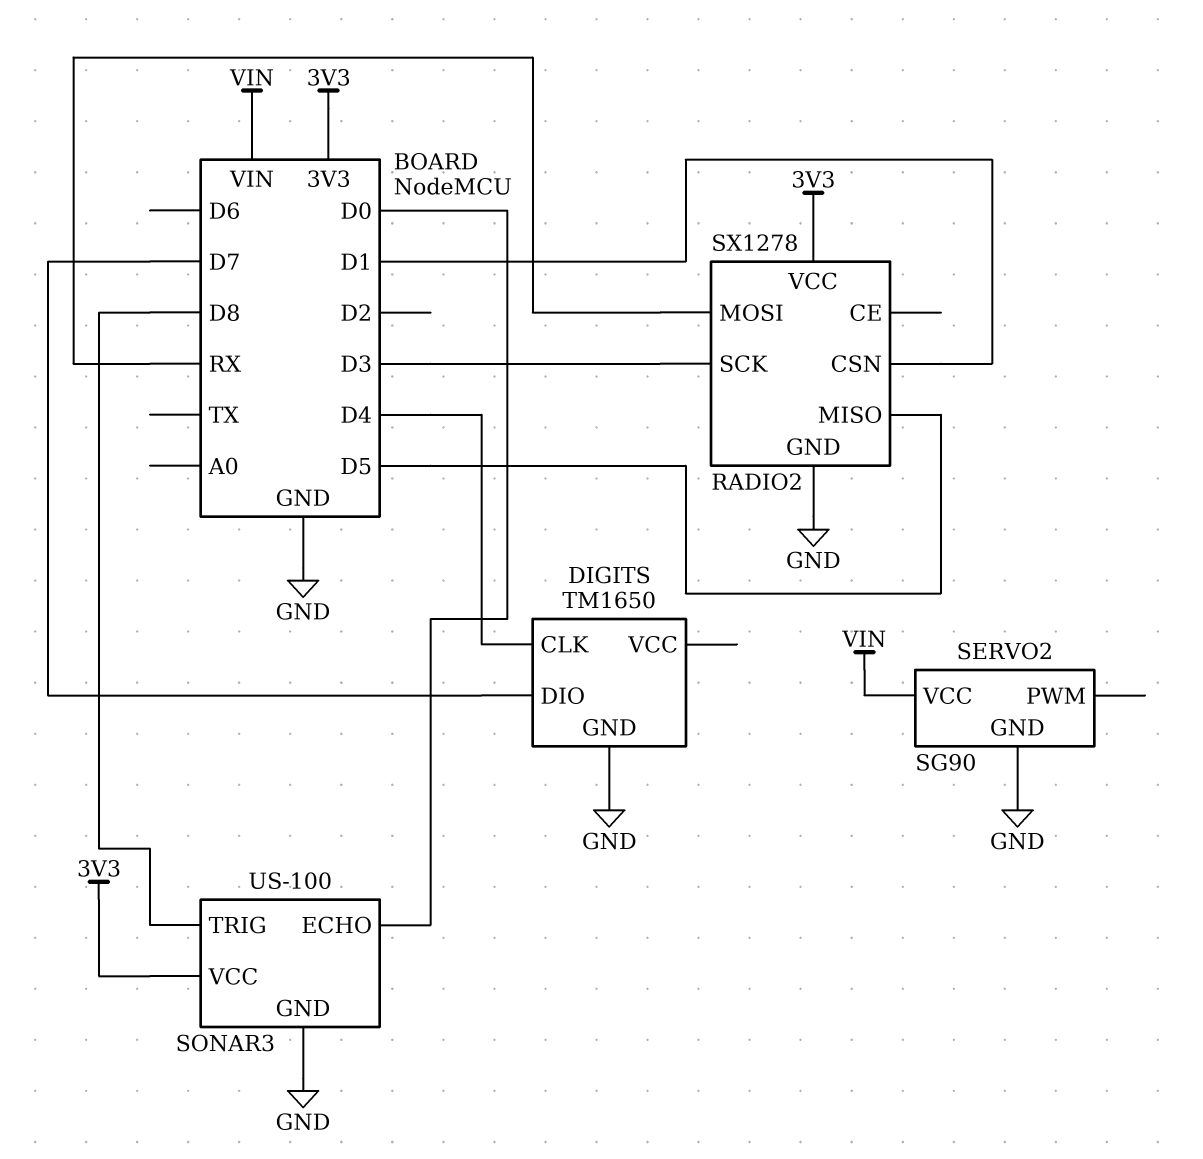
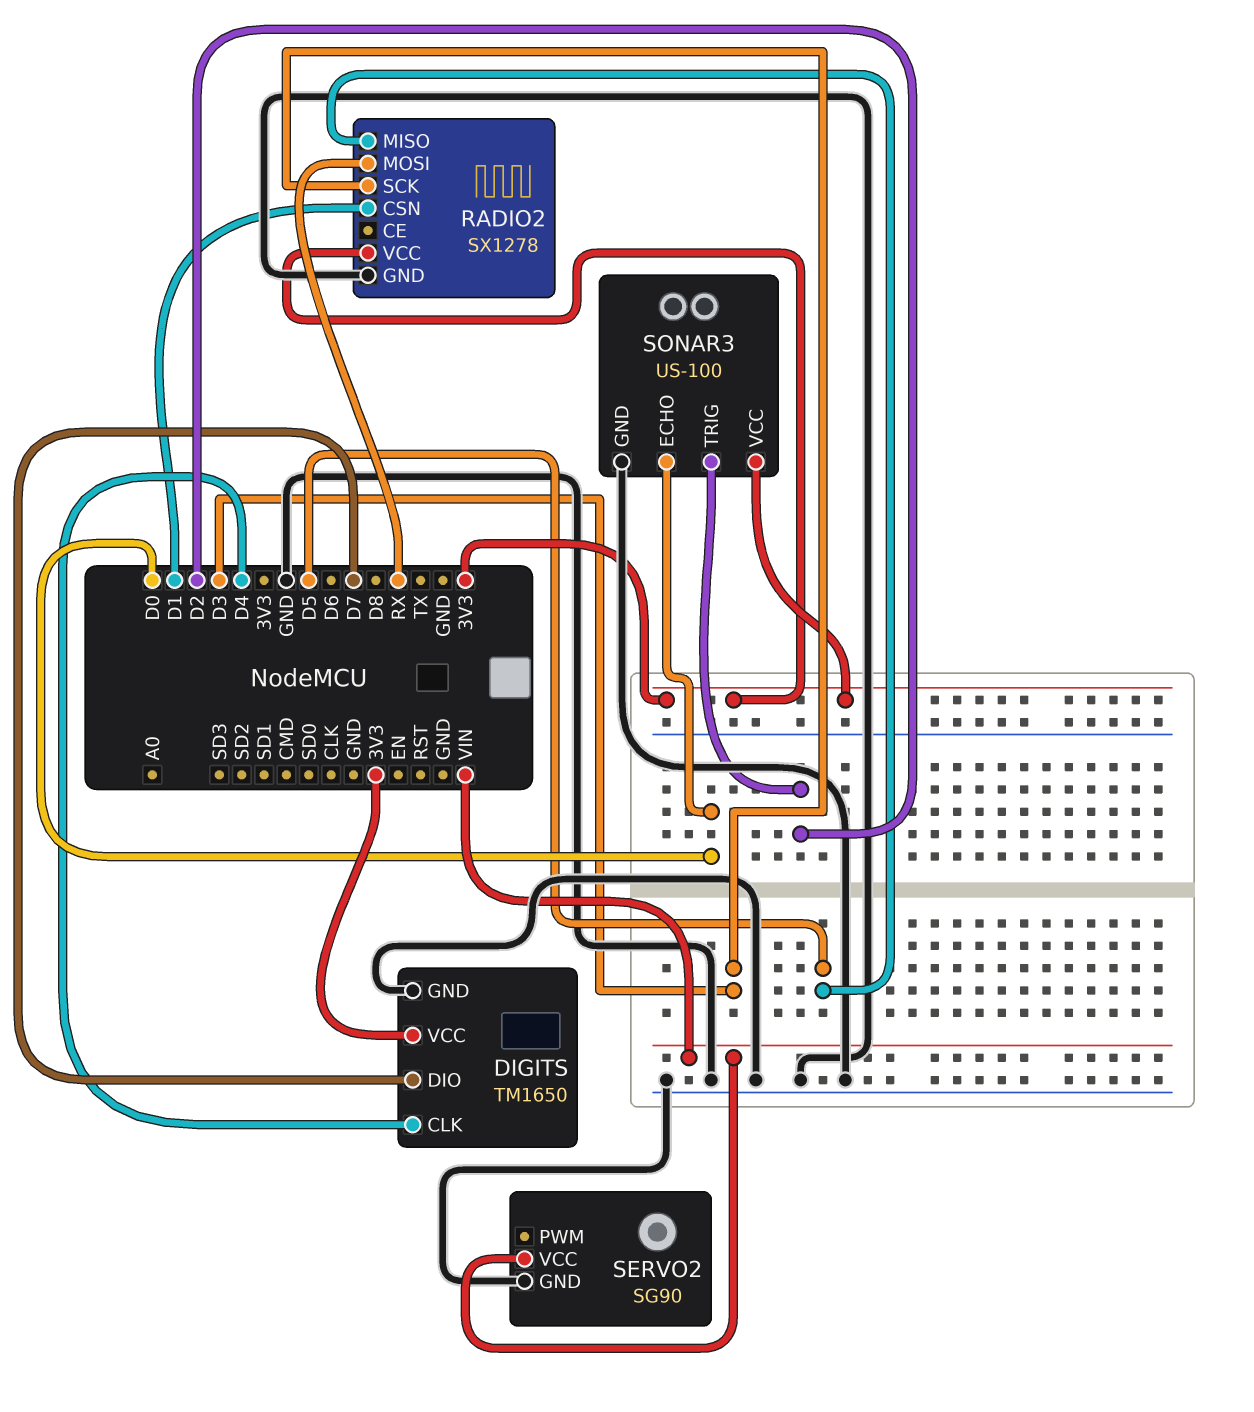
DIGITS pin VCC: none -> 3V3
SONAR3 pin TRIG: D8 -> D2

